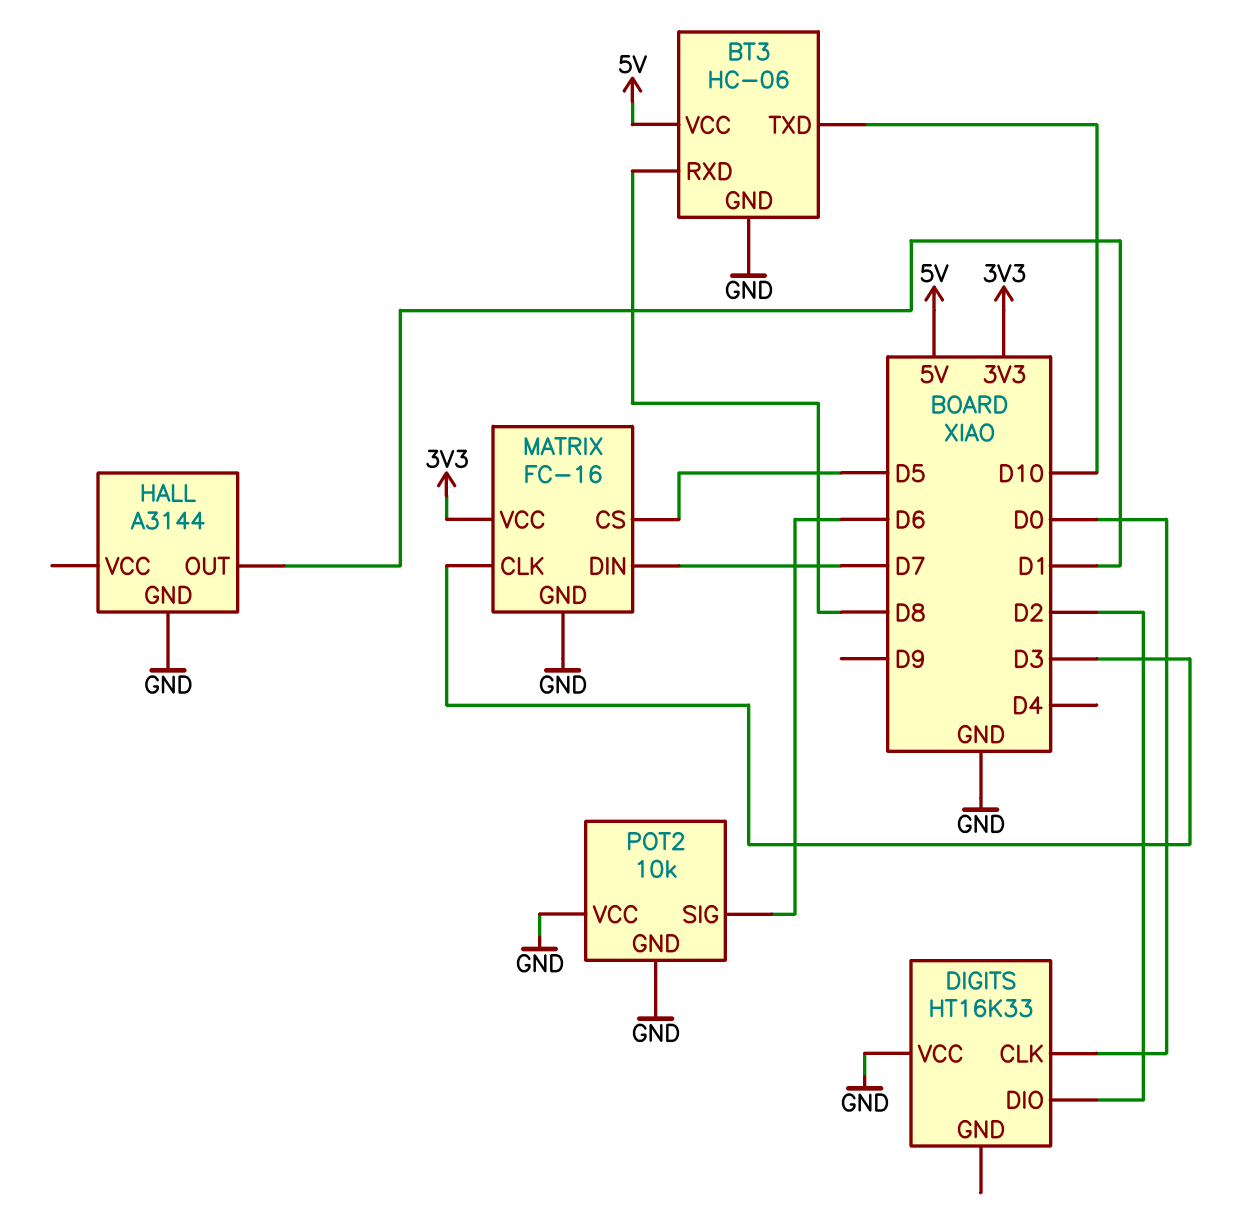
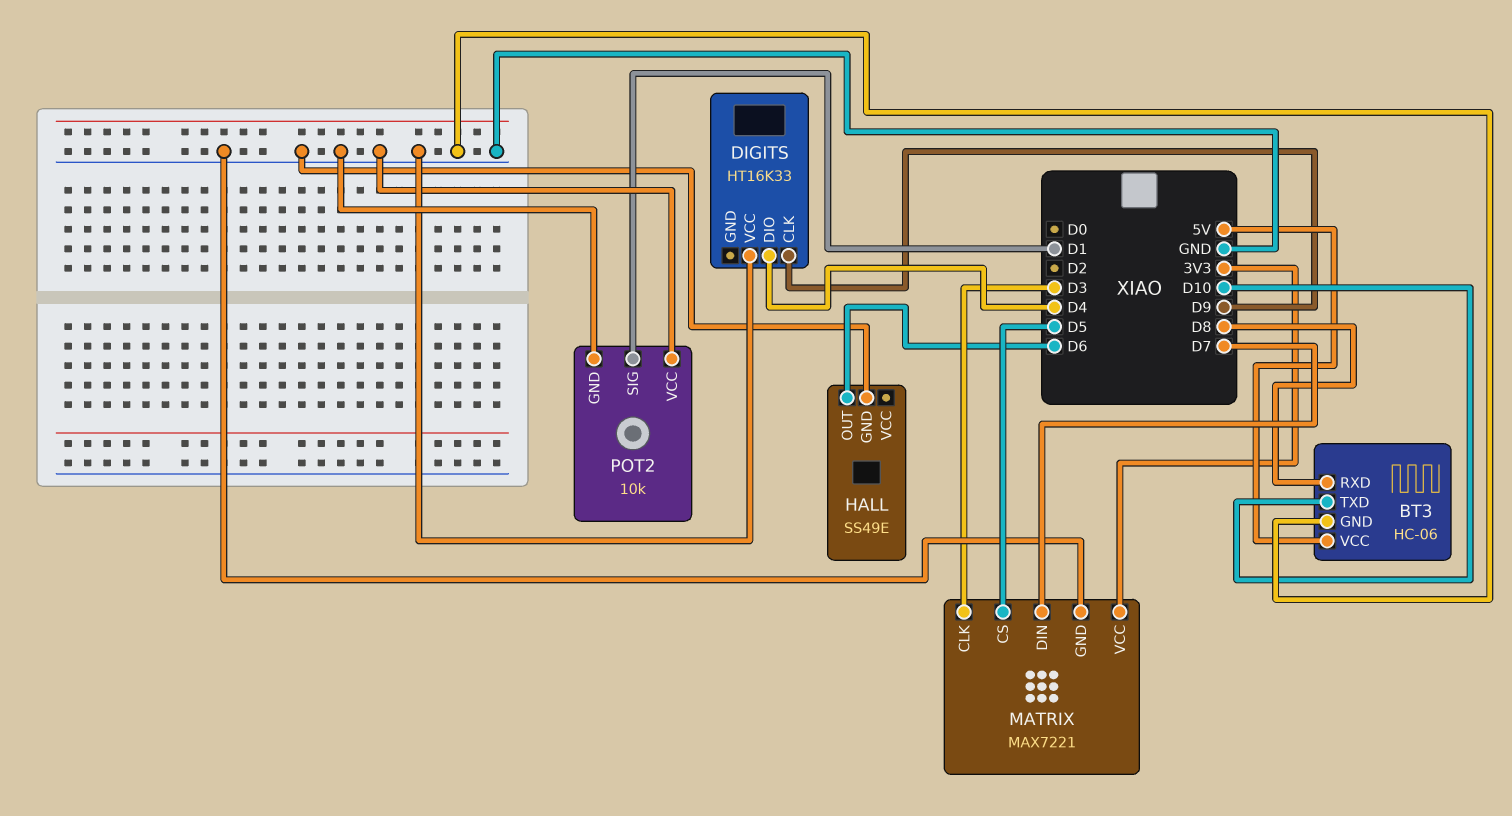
DIGITS pin CLK: D0 -> D9
DIGITS pin DIO: D2 -> D4
HALL: A3144 -> SS49E
HALL pin OUT: D1 -> D6
MATRIX: FC-16 -> MAX7221
POT2 pin SIG: D6 -> D1

